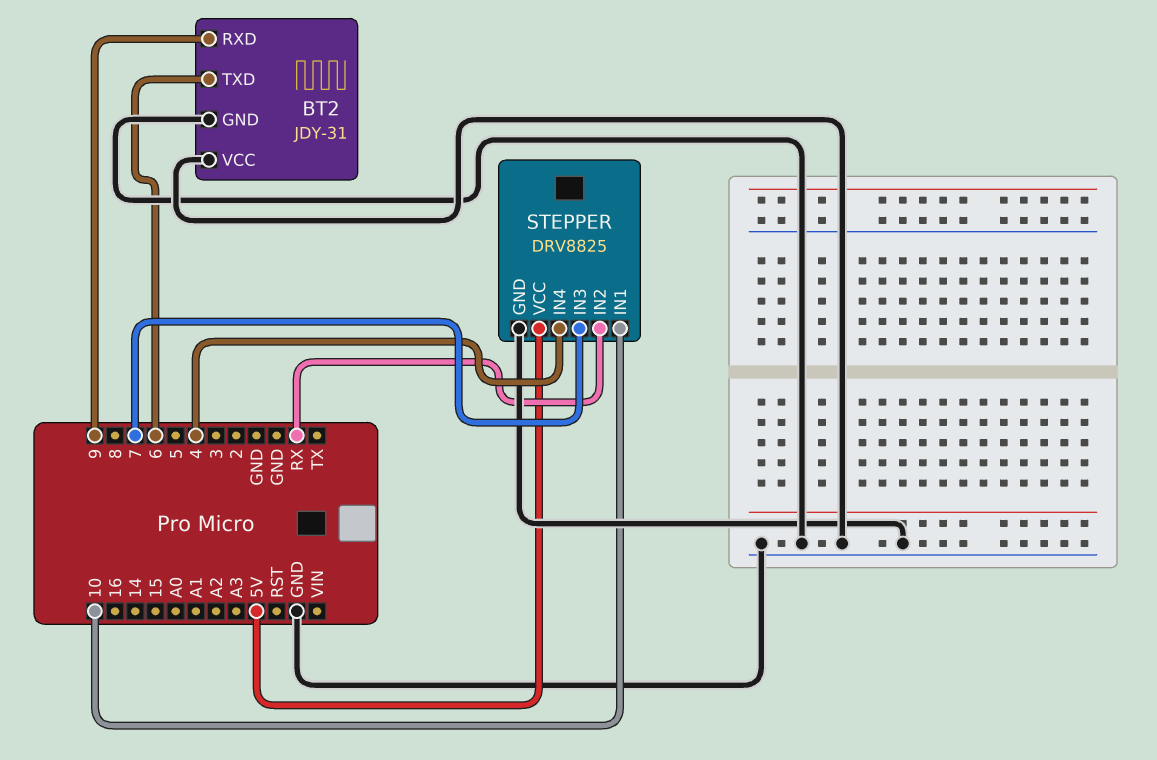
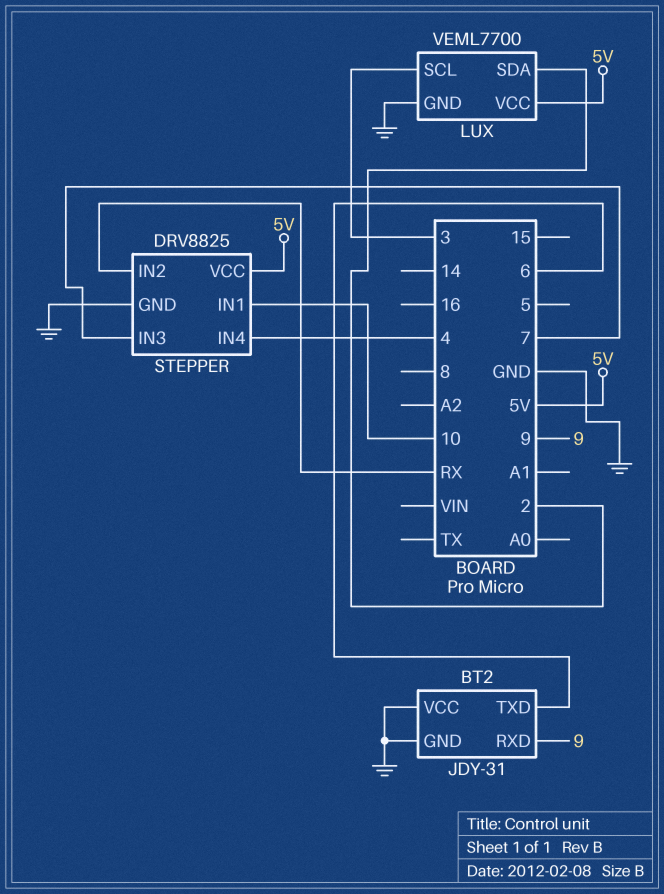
LUX: none -> VEML7700
LUX pin GND: none -> GND
LUX pin SCL: none -> 3
LUX pin SDA: none -> 2
LUX pin VCC: none -> 5V

